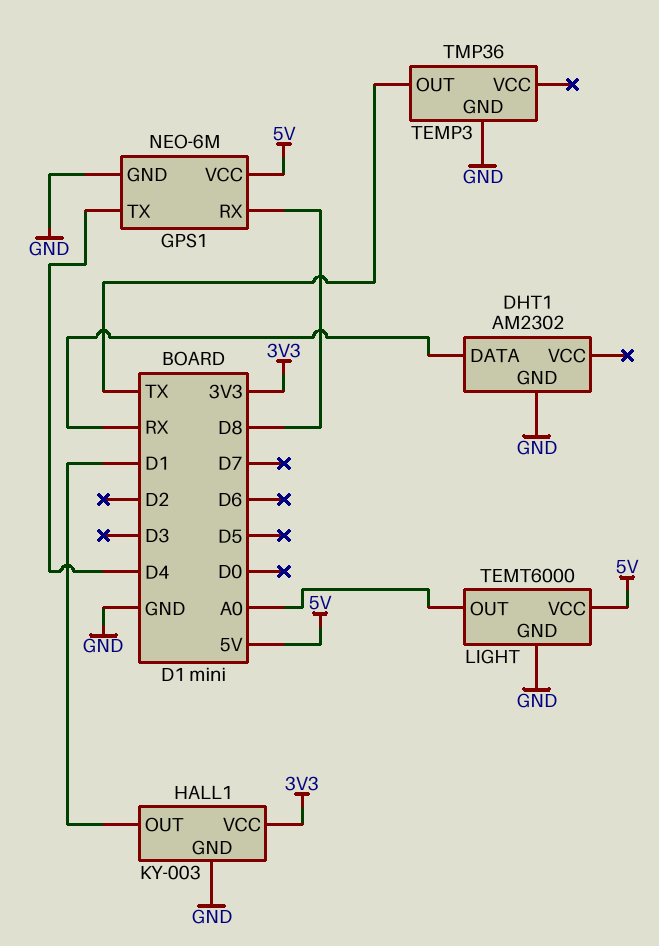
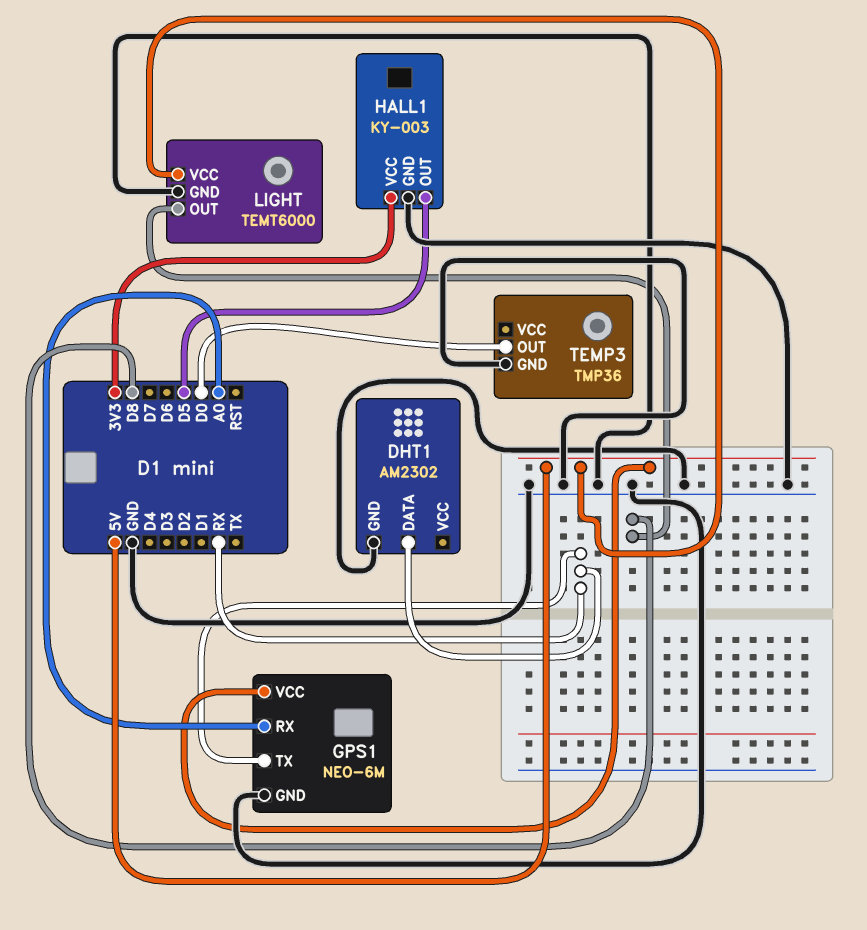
GPS1 pin RX: D8 -> A0
GPS1 pin TX: D4 -> RX
HALL1 pin OUT: D1 -> D5
LIGHT pin OUT: A0 -> D8
TEMP3 pin OUT: TX -> D0

